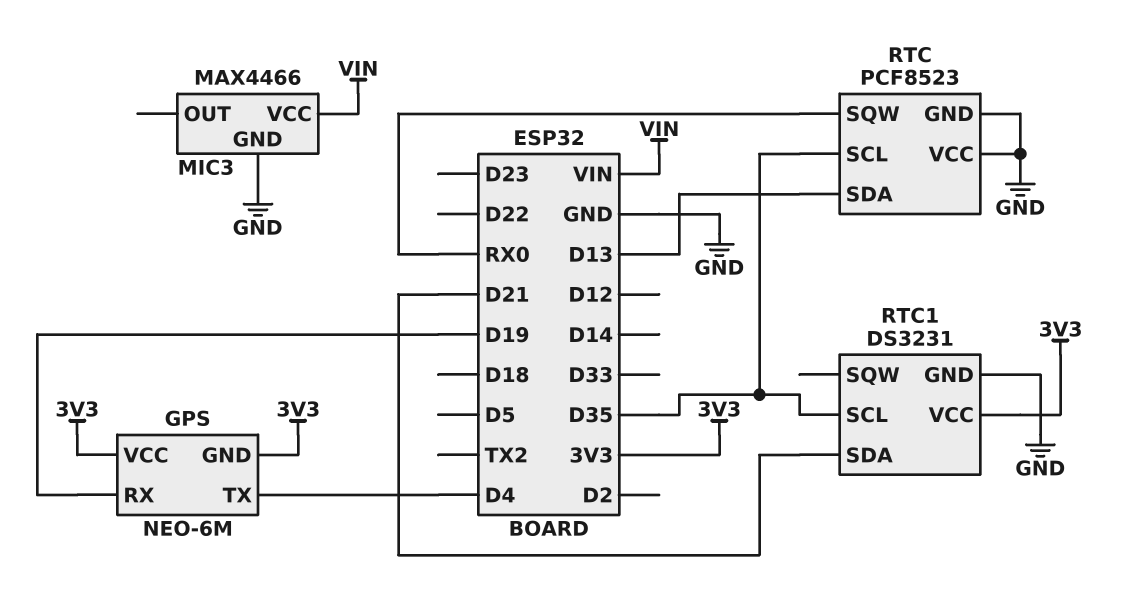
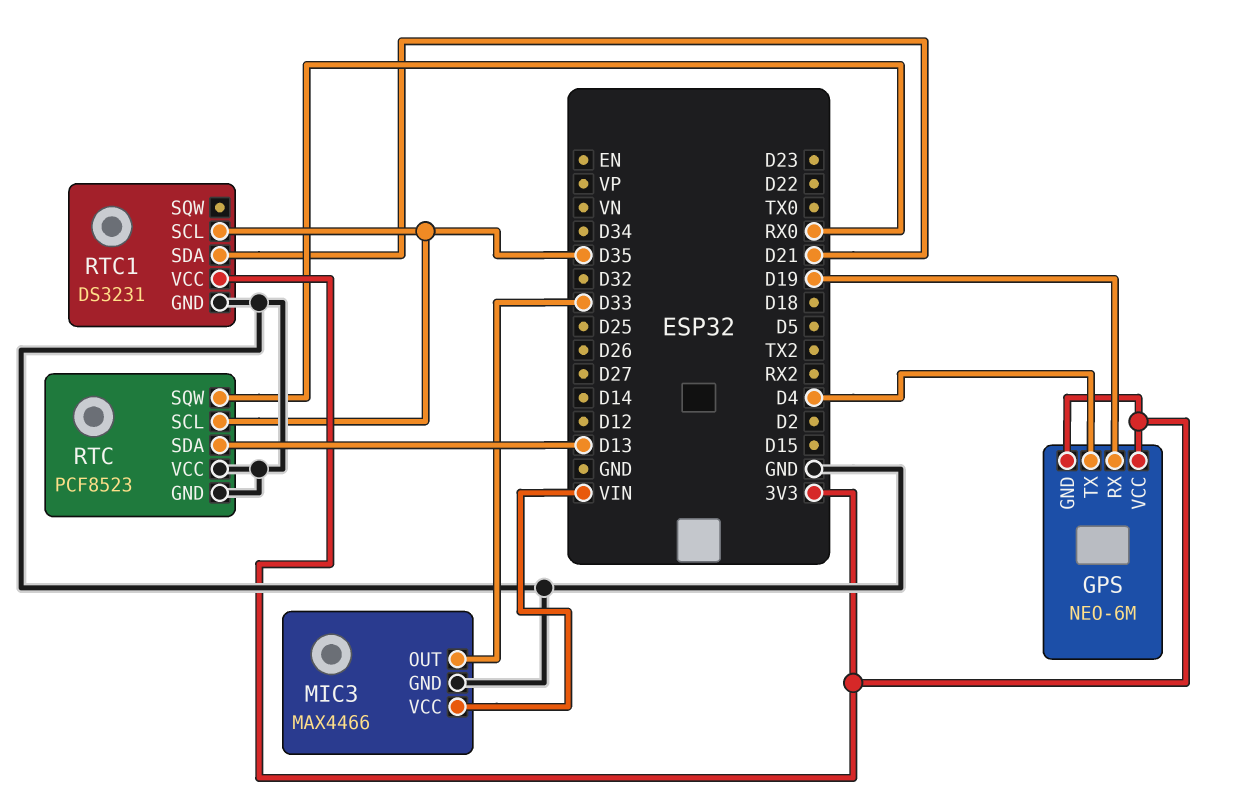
MIC3 pin OUT: none -> D33

